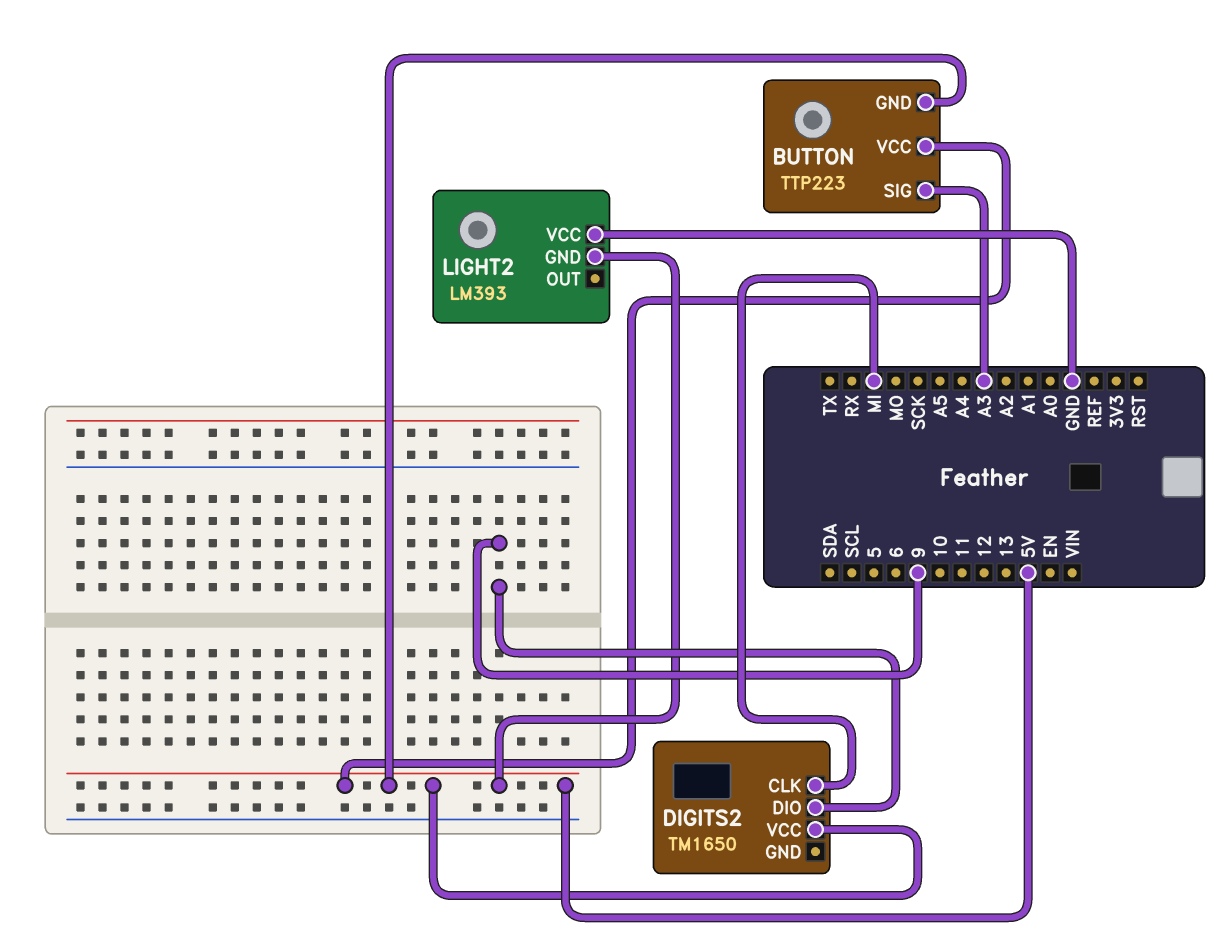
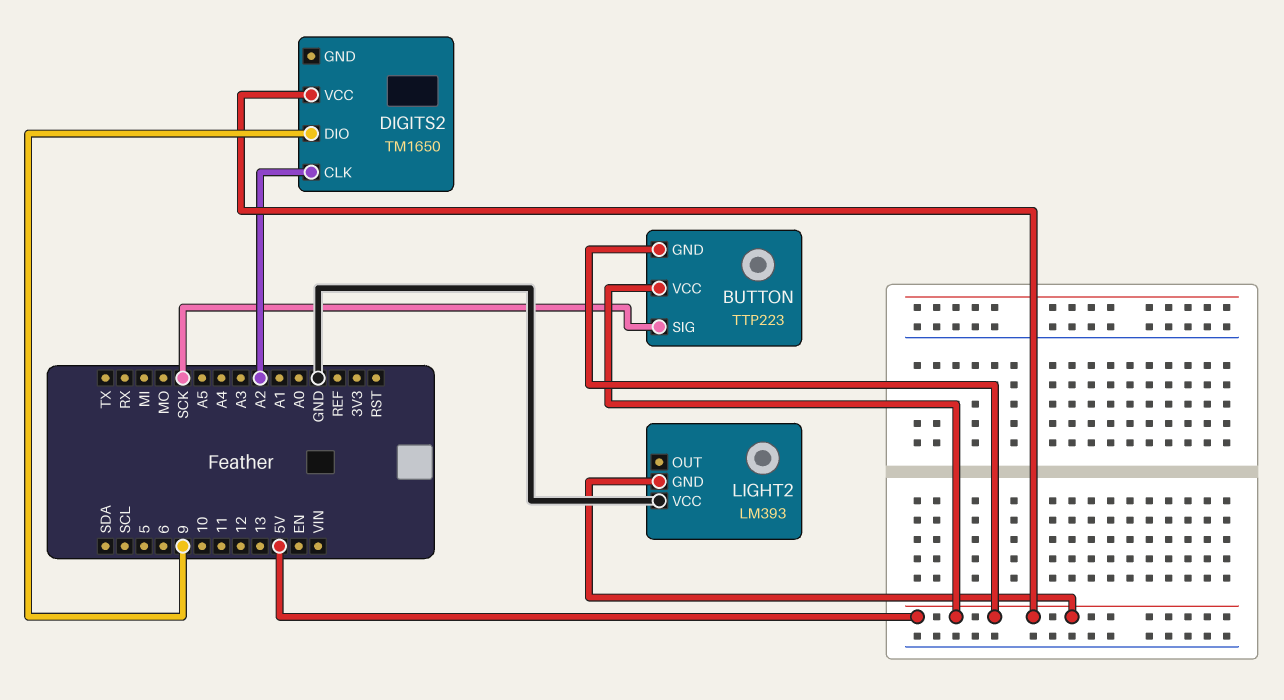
BUTTON pin SIG: A3 -> SCK
DIGITS2 pin CLK: MI -> A2

